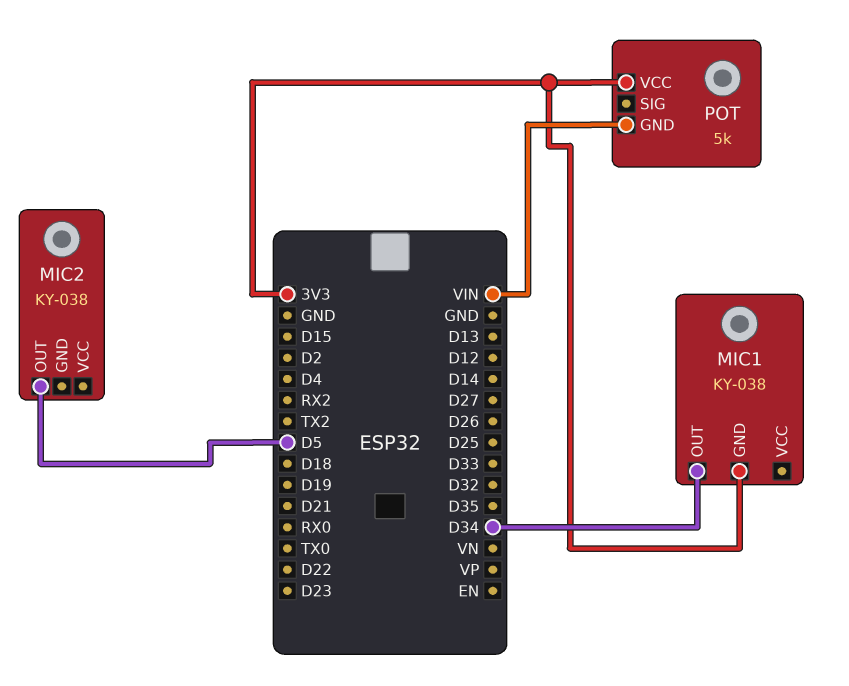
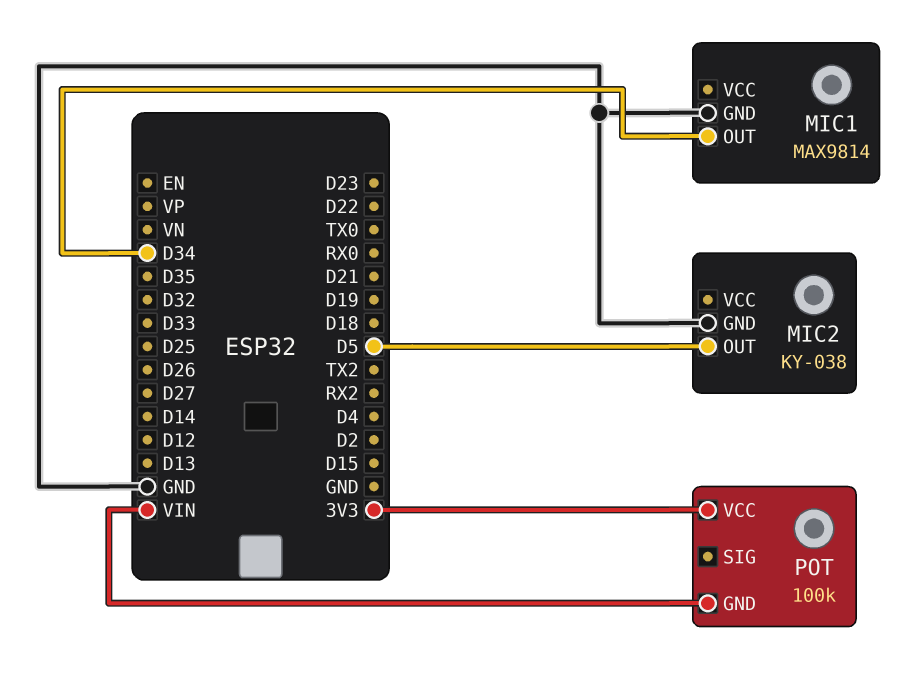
MIC1: KY-038 -> MAX9814
MIC1 pin GND: 3V3 -> GND
MIC2 pin GND: none -> GND
POT: 5k -> 100k

